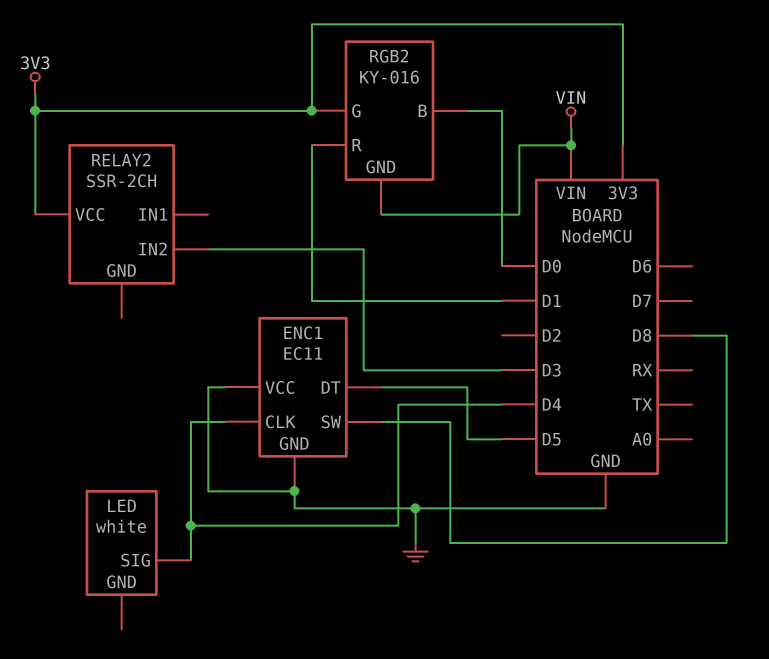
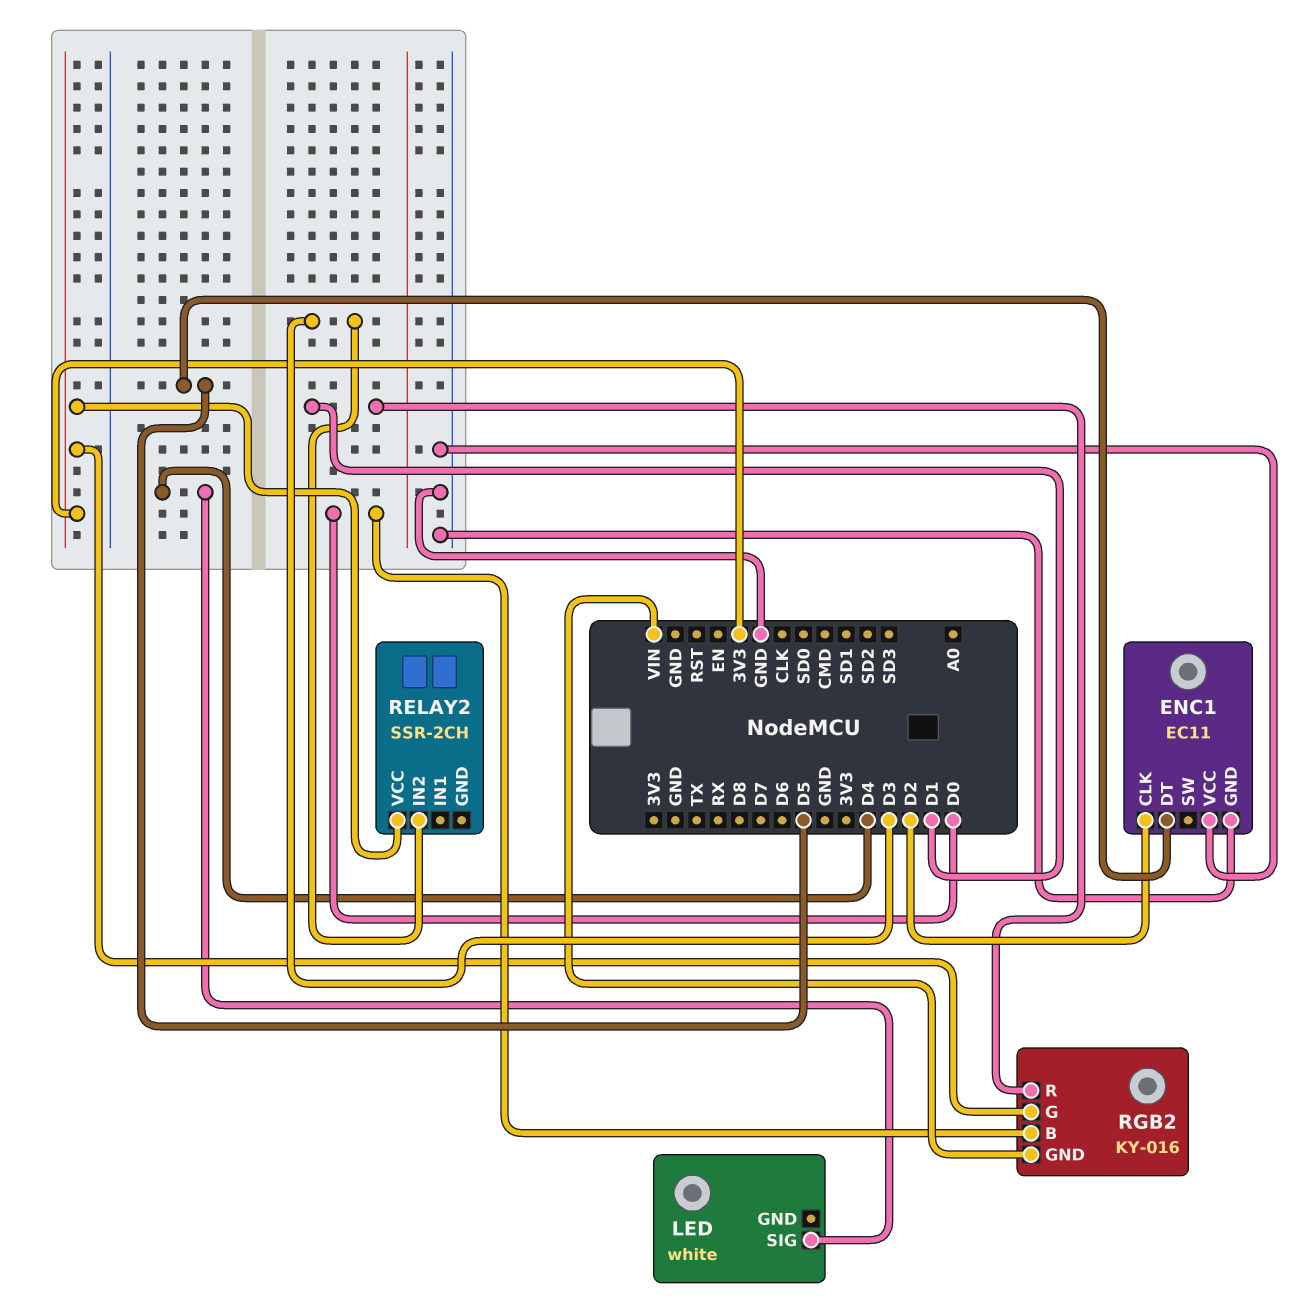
ENC1 pin CLK: D4 -> D2
ENC1 pin SW: D8 -> none

